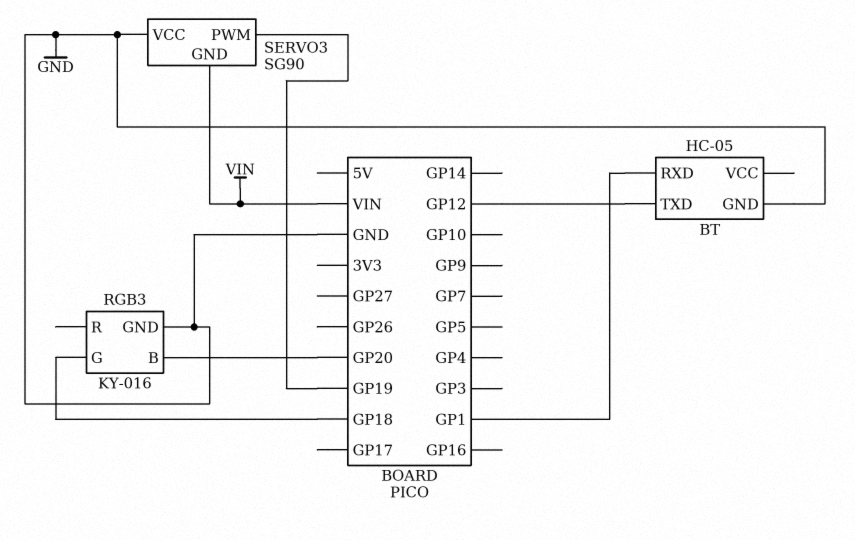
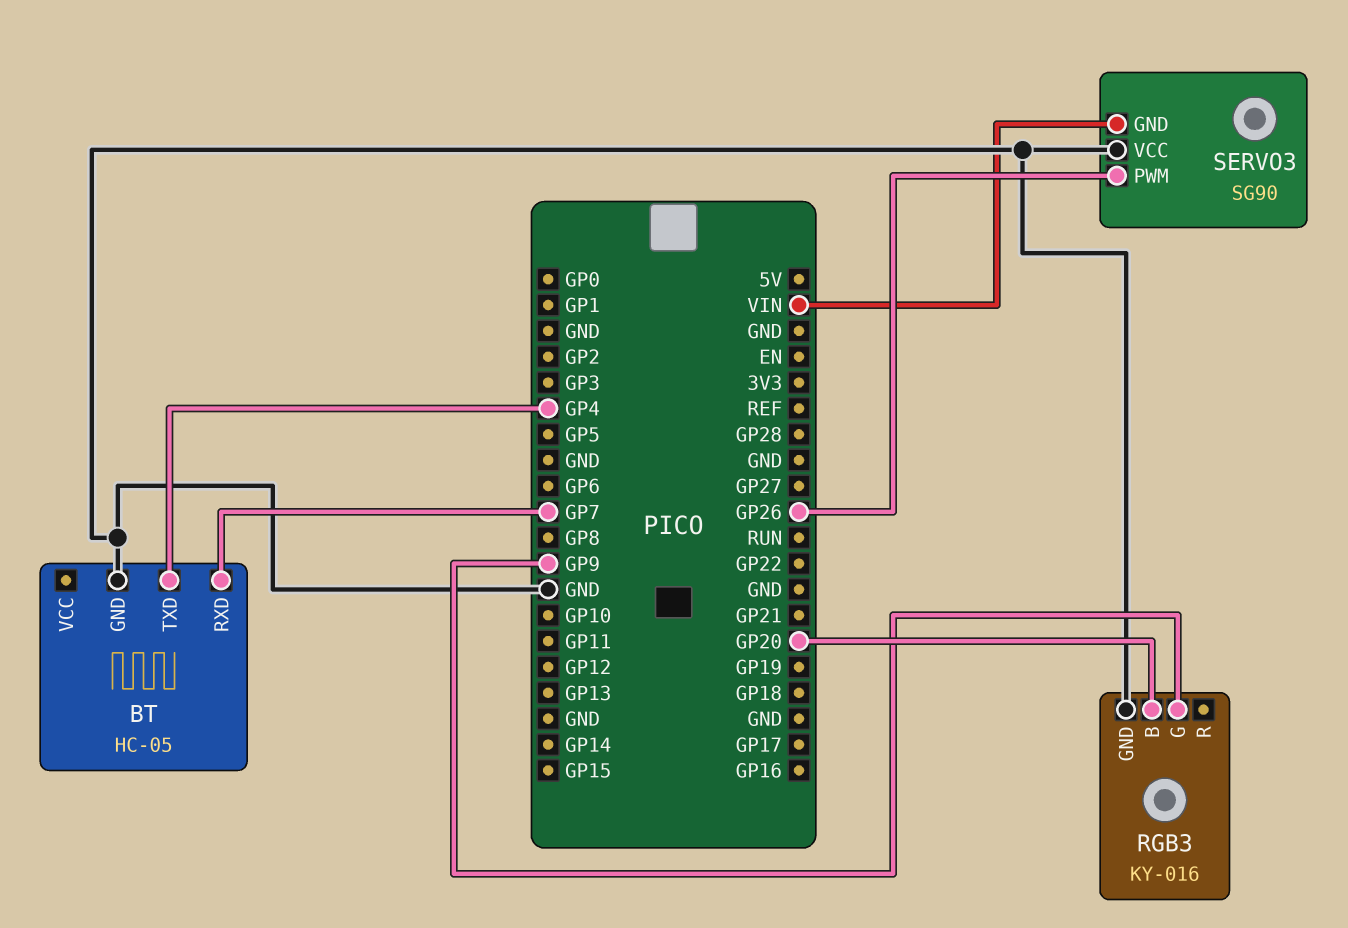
BT pin RXD: GP1 -> GP7
BT pin TXD: GP12 -> GP4
RGB3 pin G: GP18 -> GP9
SERVO3 pin PWM: GP19 -> GP26

